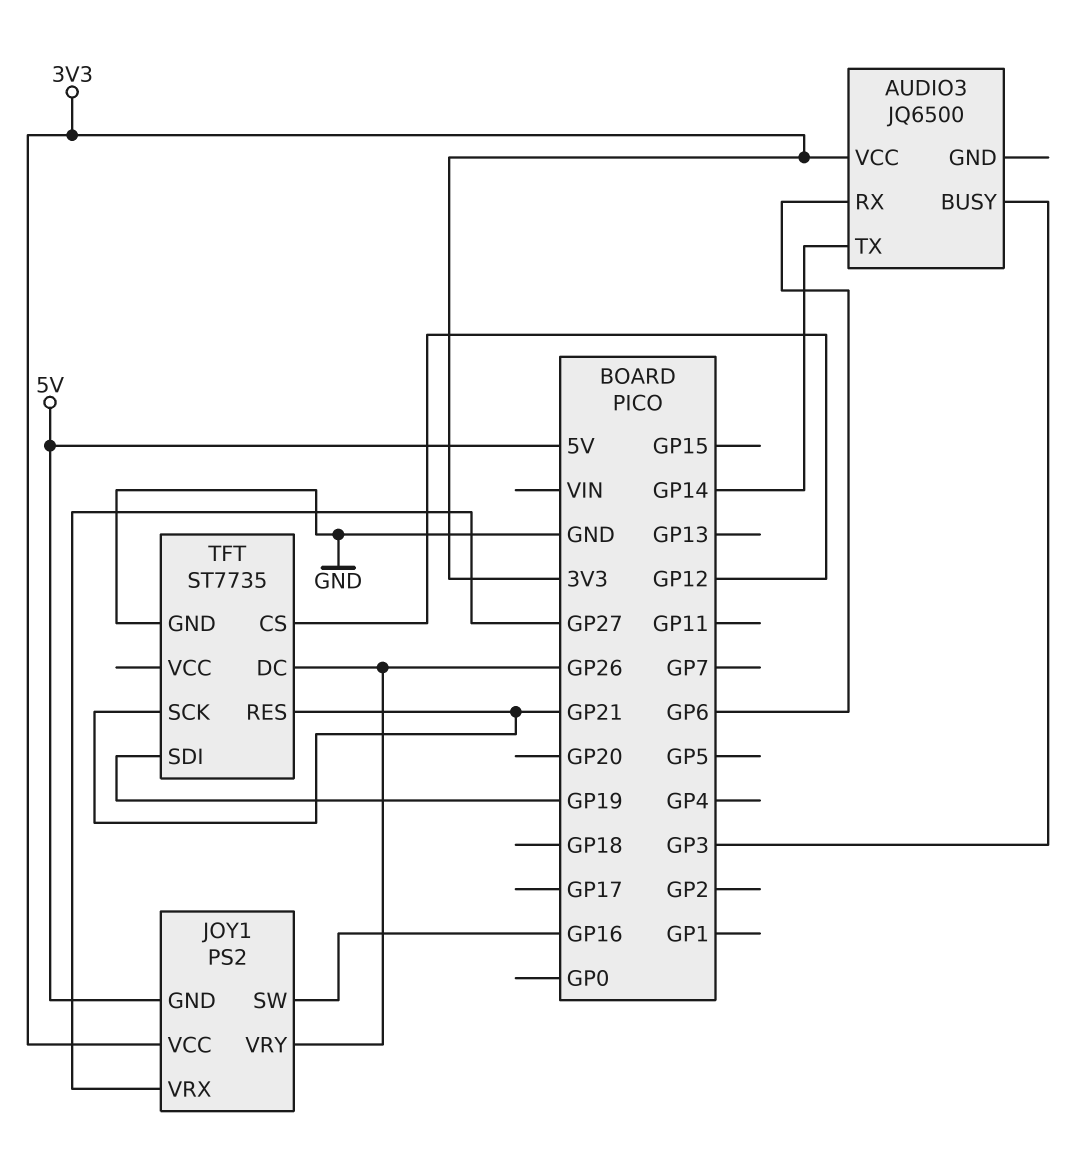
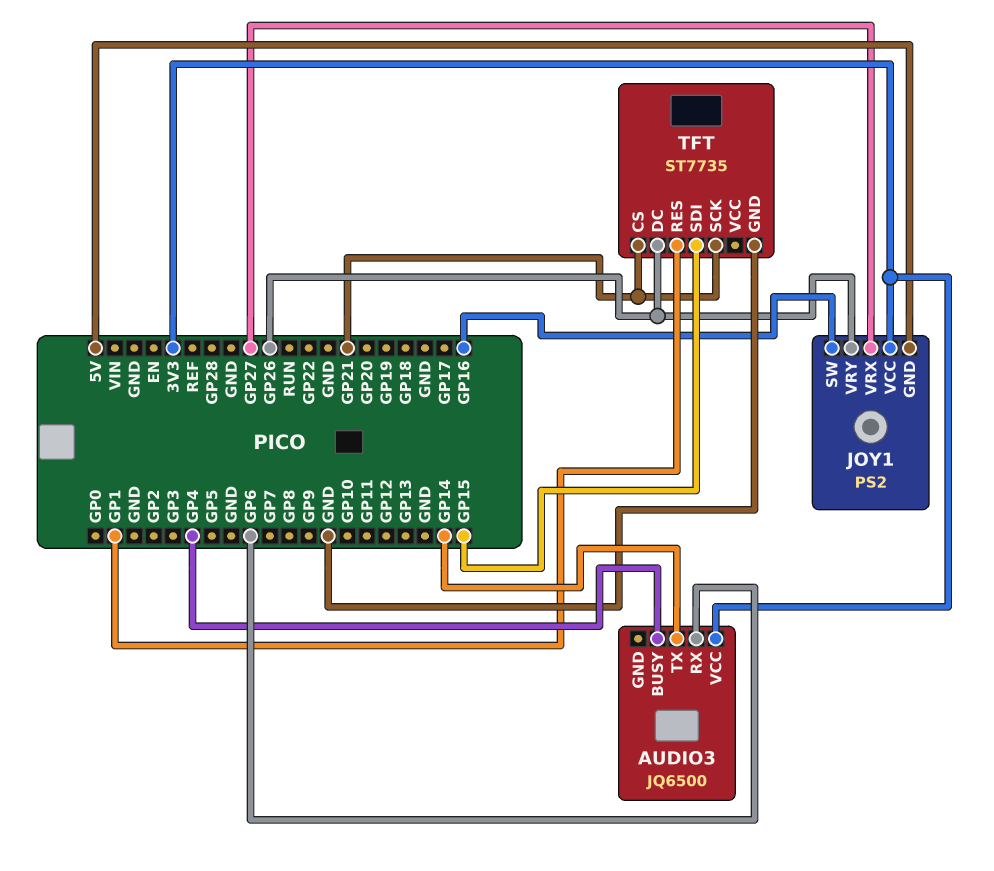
AUDIO3 pin BUSY: GP3 -> GP4
TFT pin CS: GP12 -> GP21
TFT pin RES: GP21 -> GP1
TFT pin SDI: GP19 -> GP15

